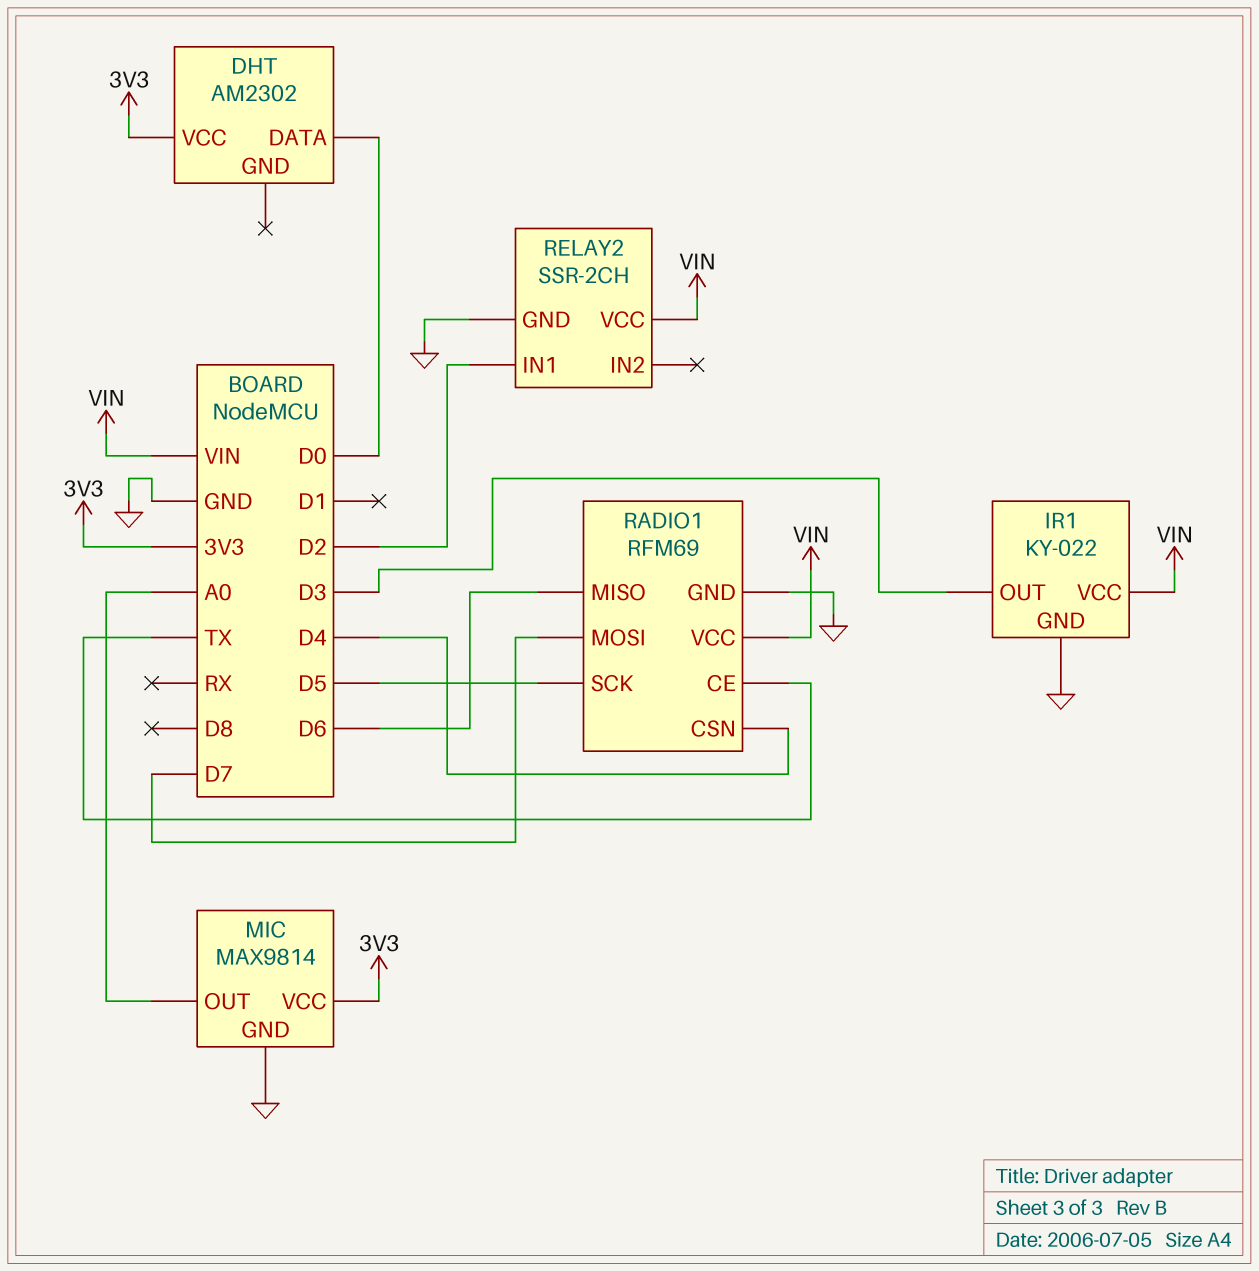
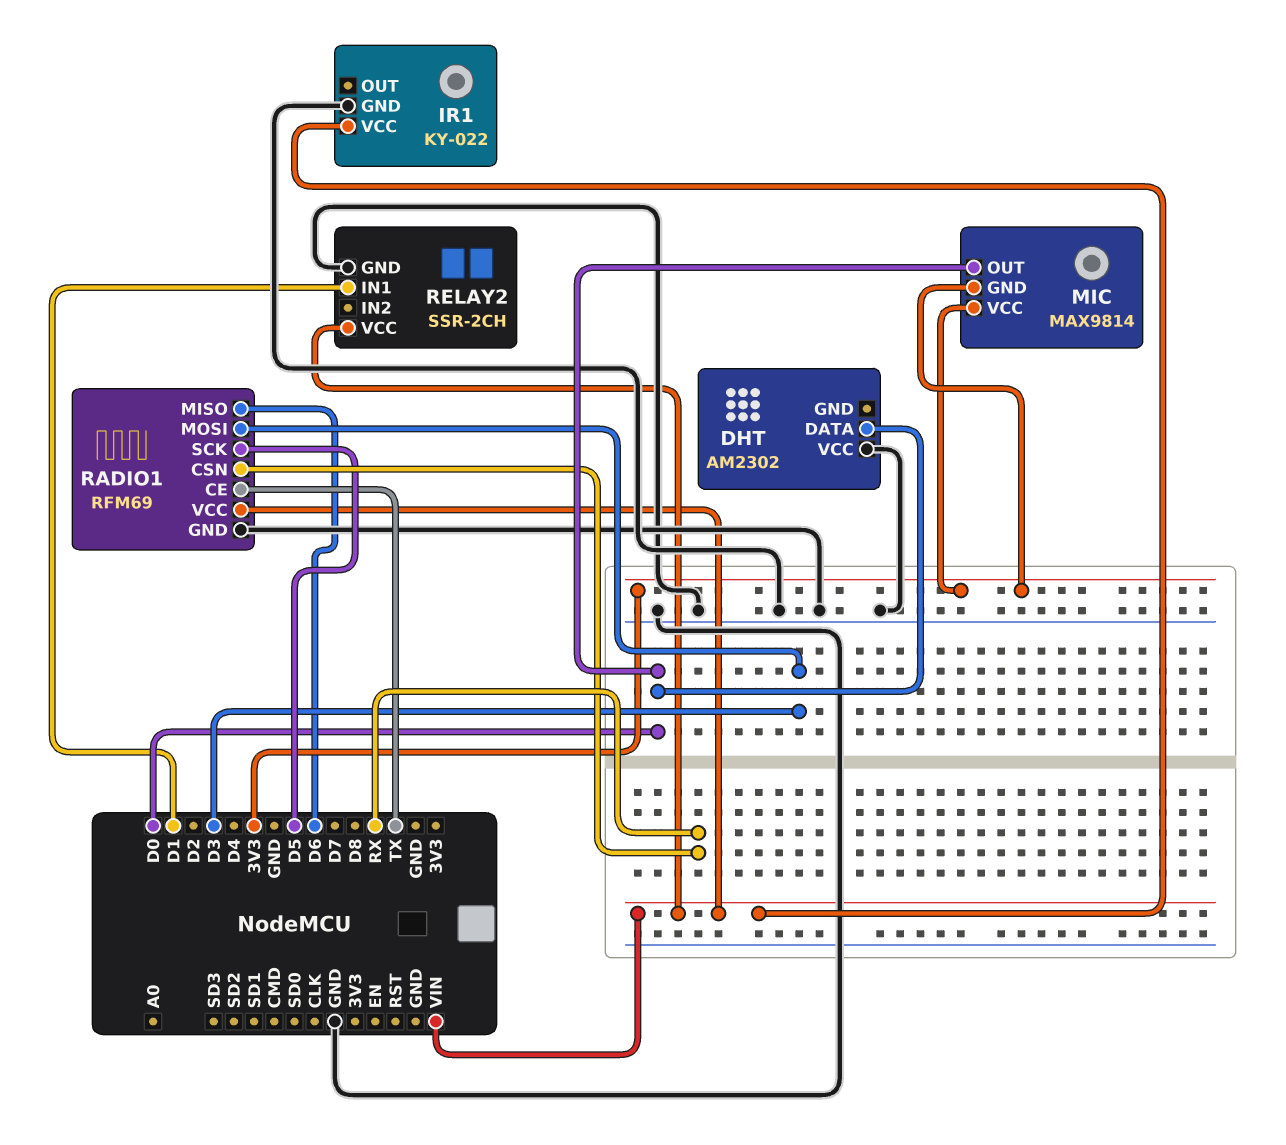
DHT pin VCC: 3V3 -> GND
IR1 pin OUT: D3 -> none
MIC pin GND: GND -> 3V3
MIC pin OUT: A0 -> D0
RADIO1 pin CSN: D4 -> RX
RADIO1 pin MOSI: D7 -> D3
RELAY2 pin IN1: D2 -> D1

